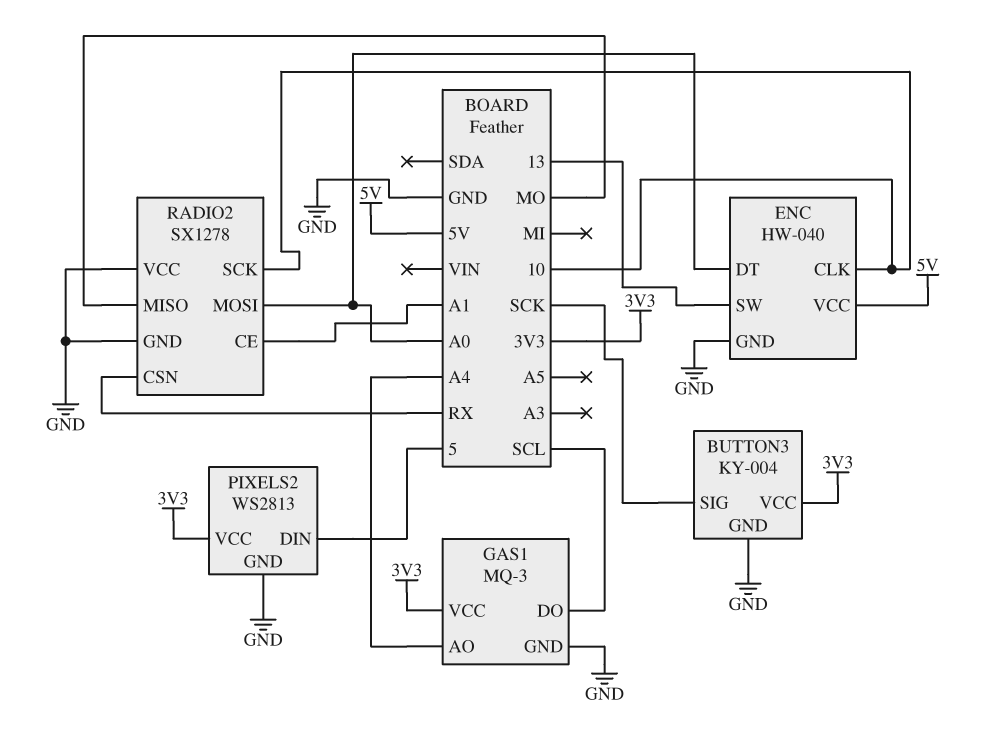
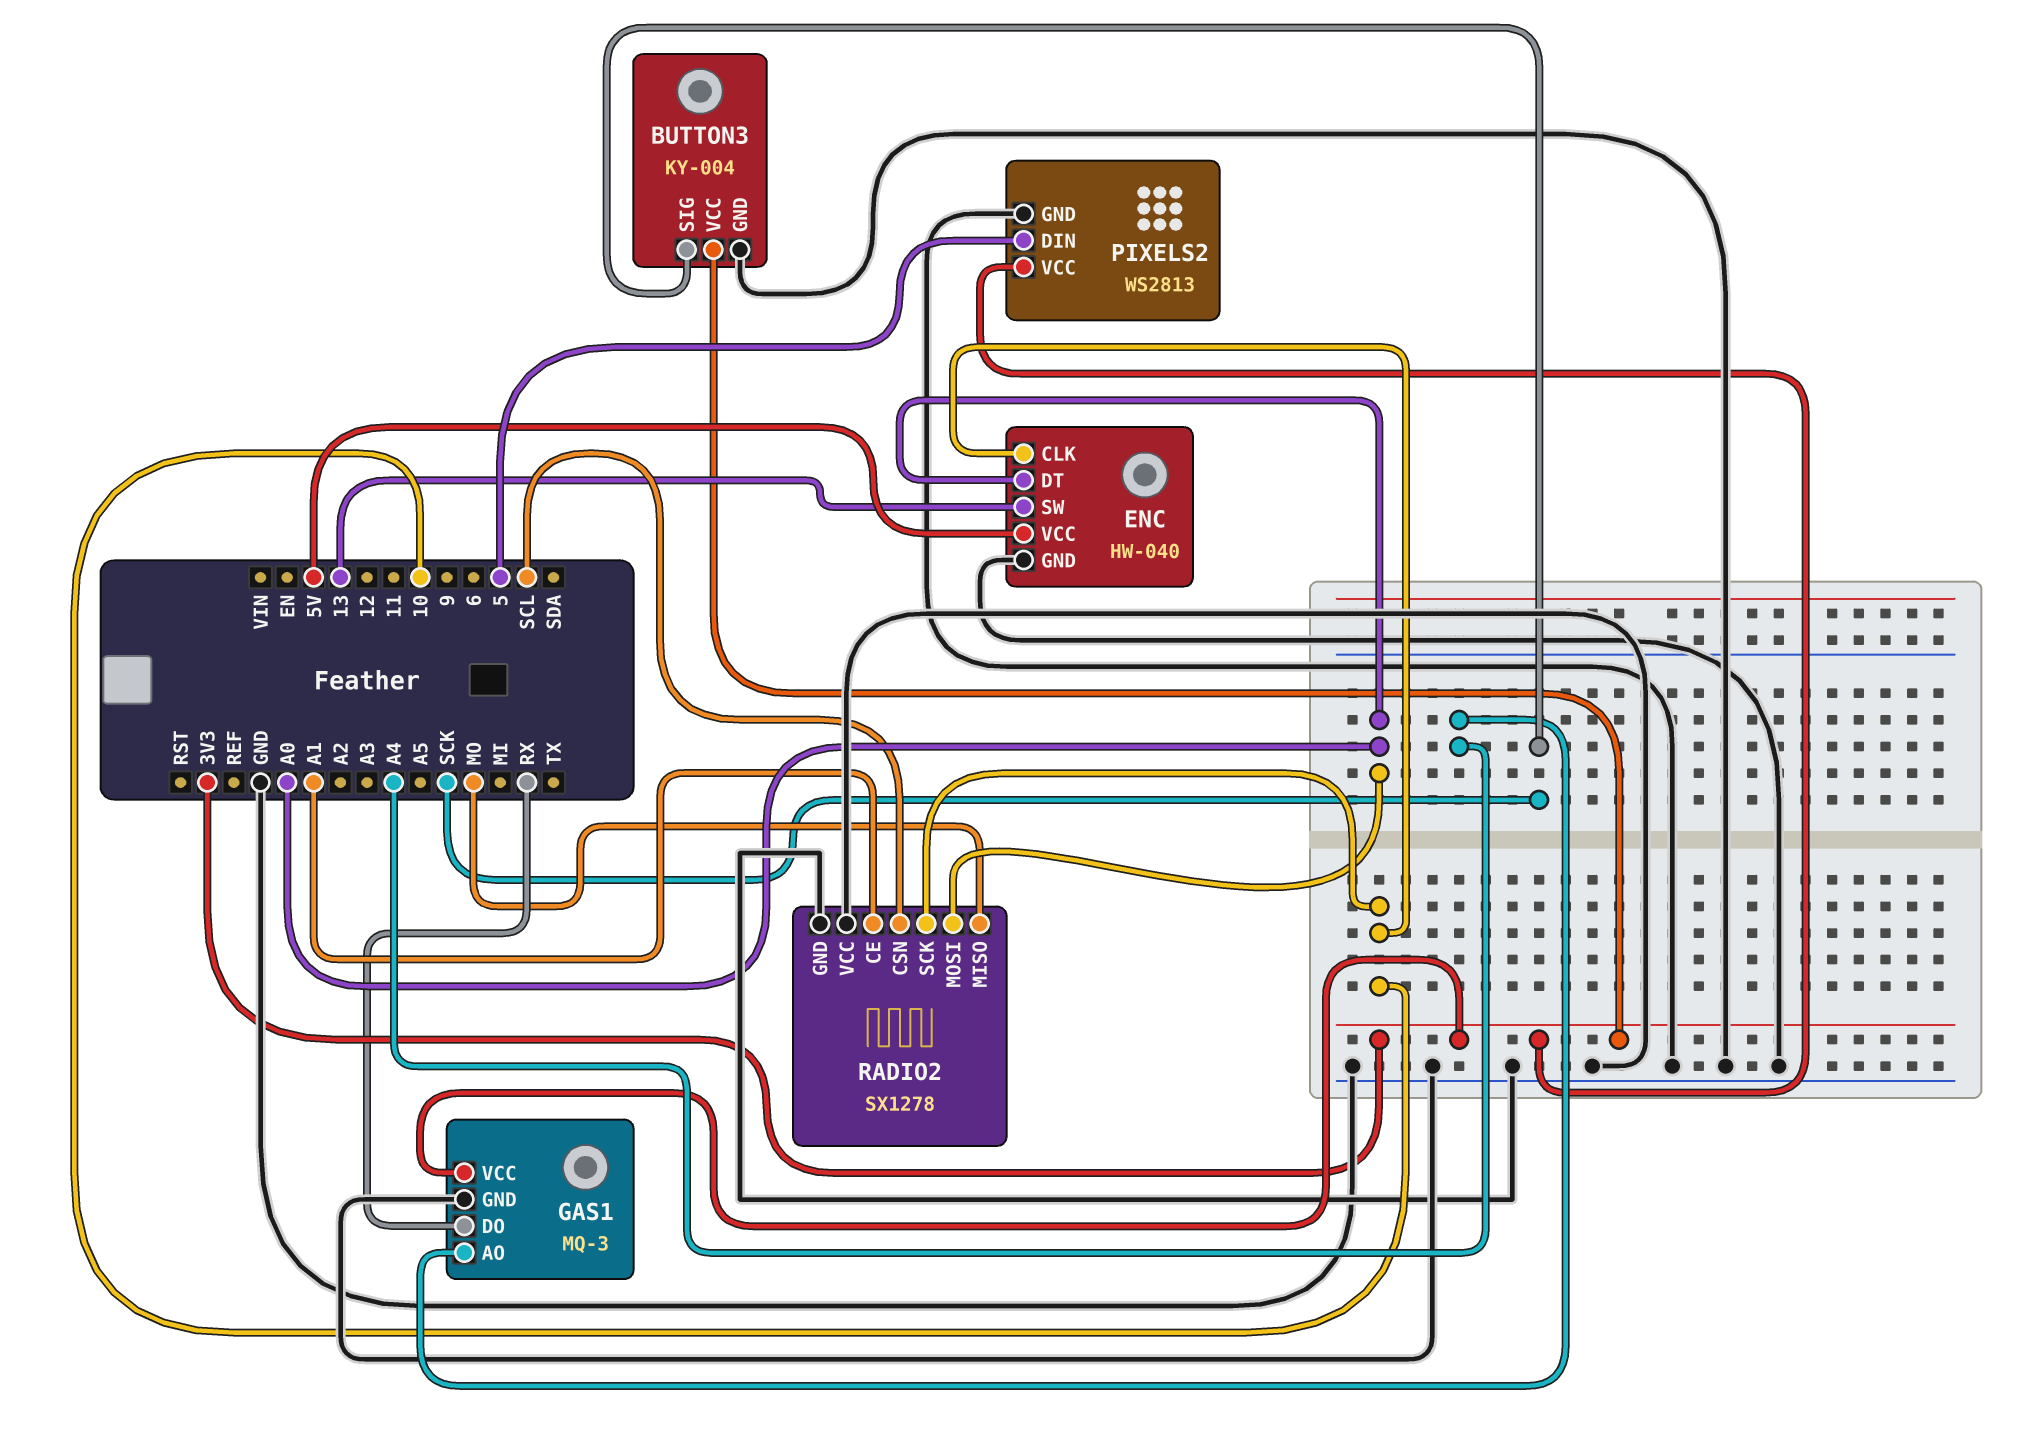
GAS1 pin DO: SCL -> RX
RADIO2 pin CSN: RX -> SCL

